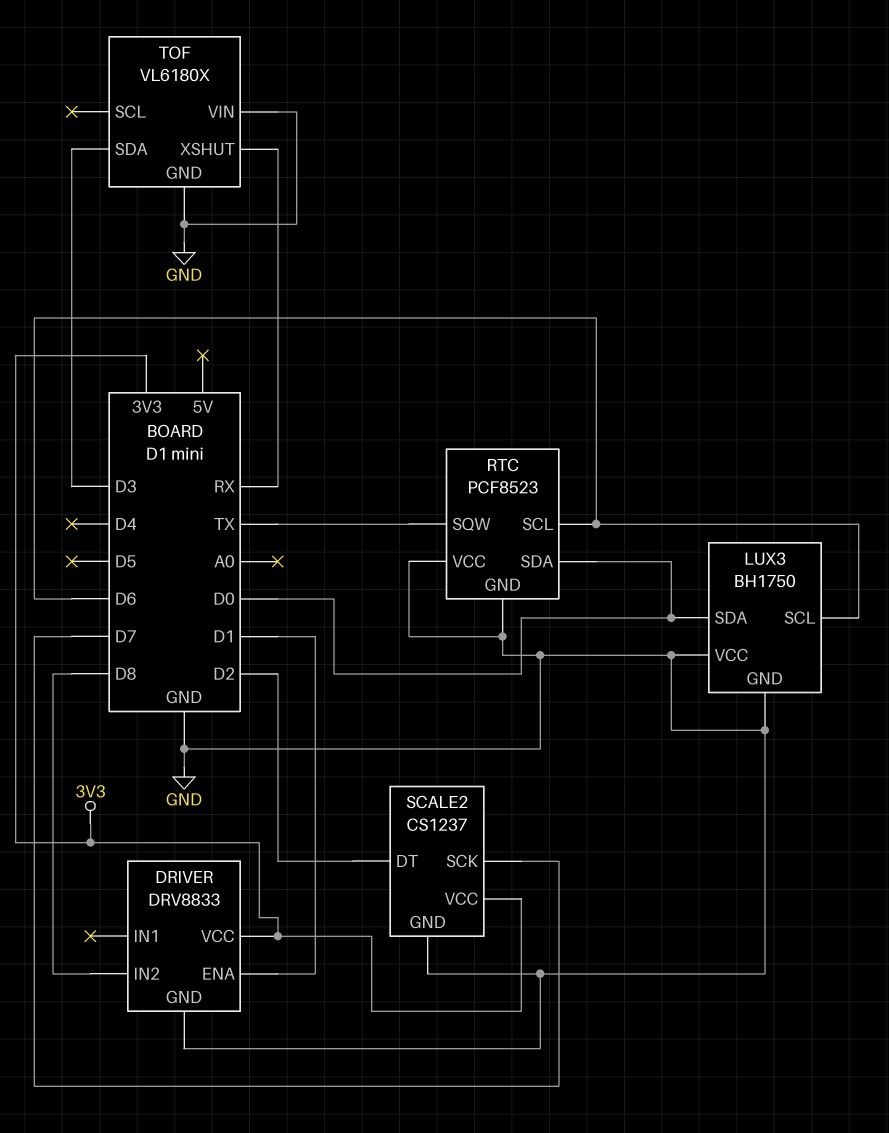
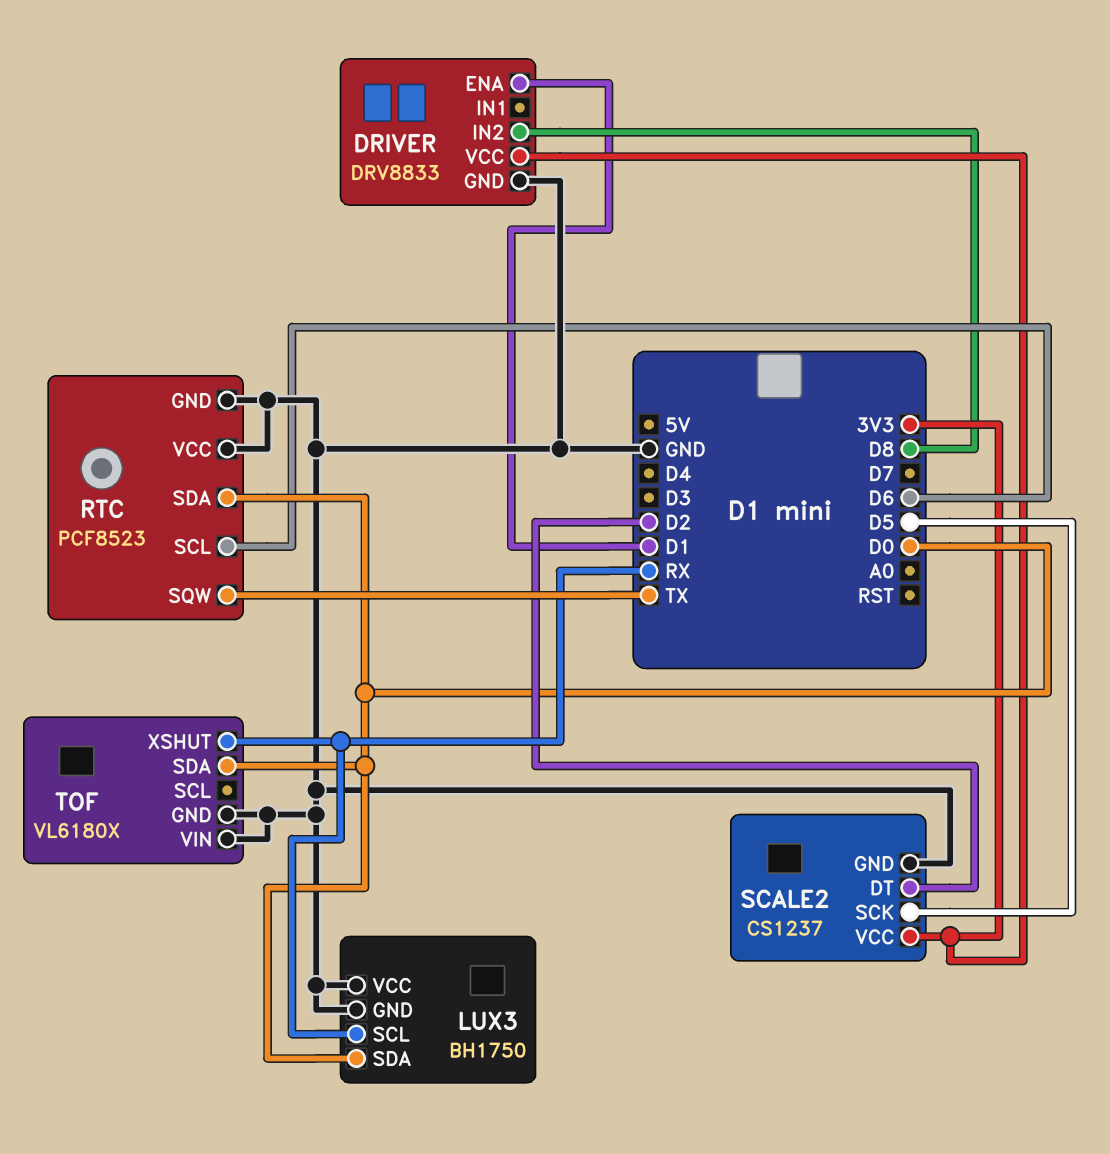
LUX3 pin SCL: D6 -> RX
SCALE2 pin SCK: D7 -> D5
TOF pin SDA: D3 -> D0

